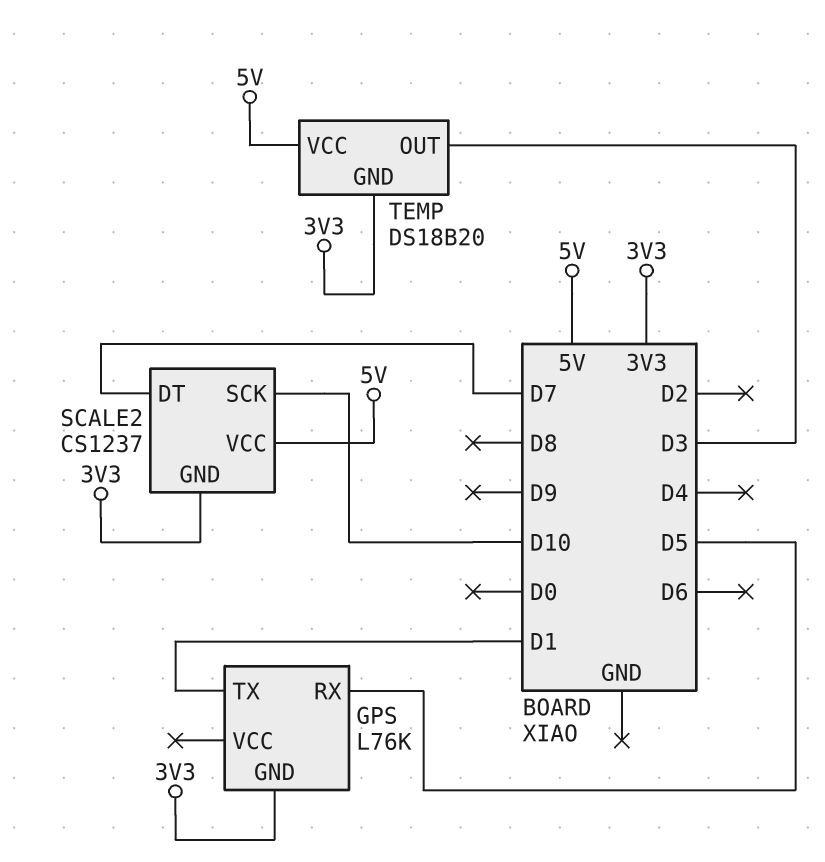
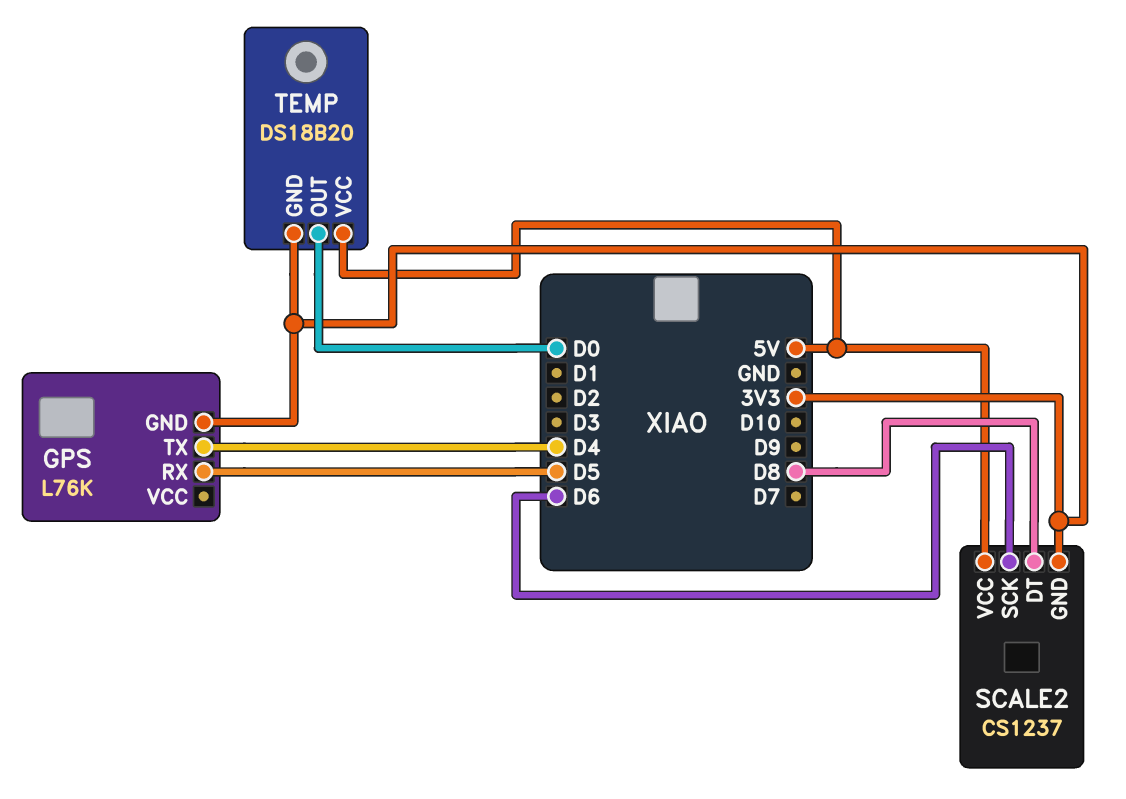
GPS pin TX: D1 -> D4
SCALE2 pin DT: D7 -> D8
SCALE2 pin SCK: D10 -> D6
TEMP pin OUT: D3 -> D0

